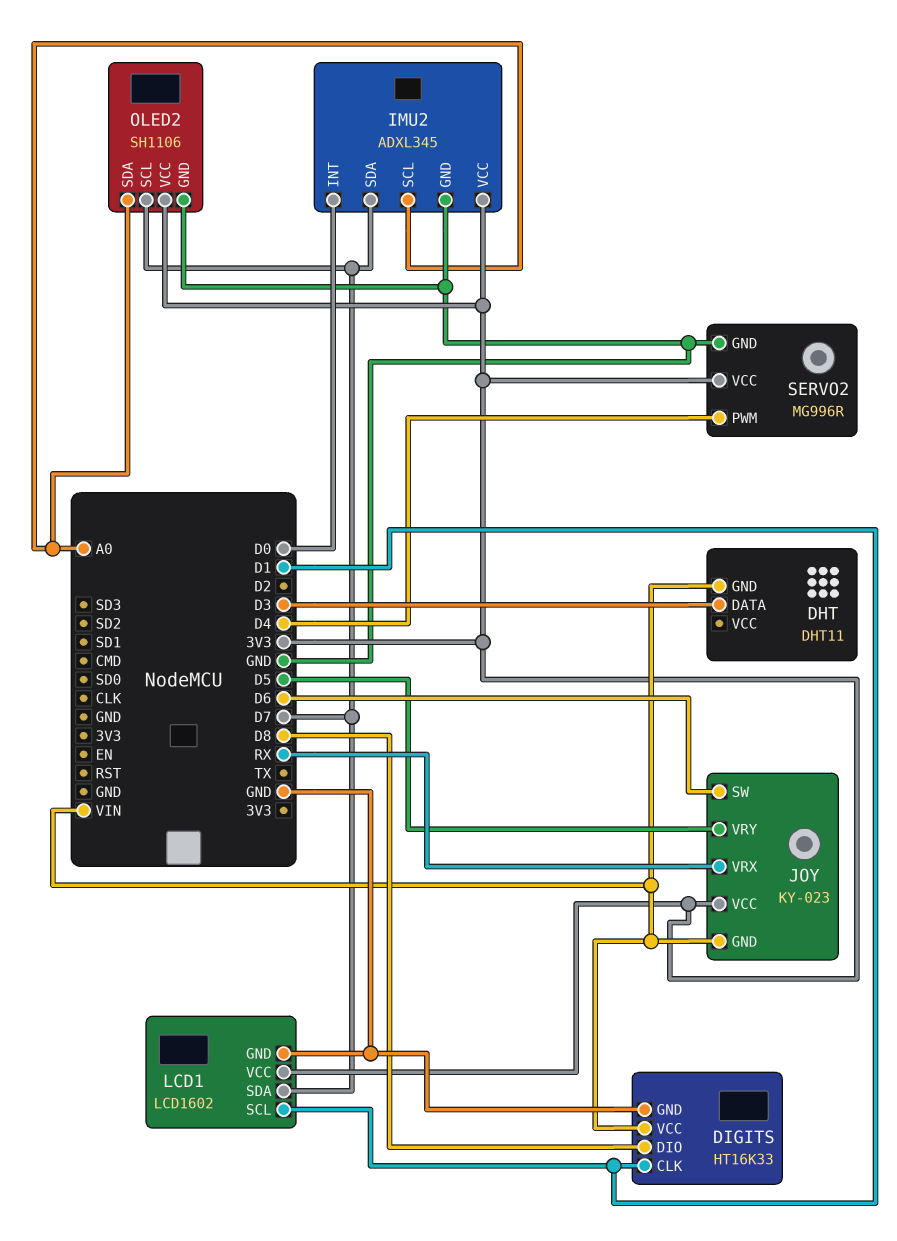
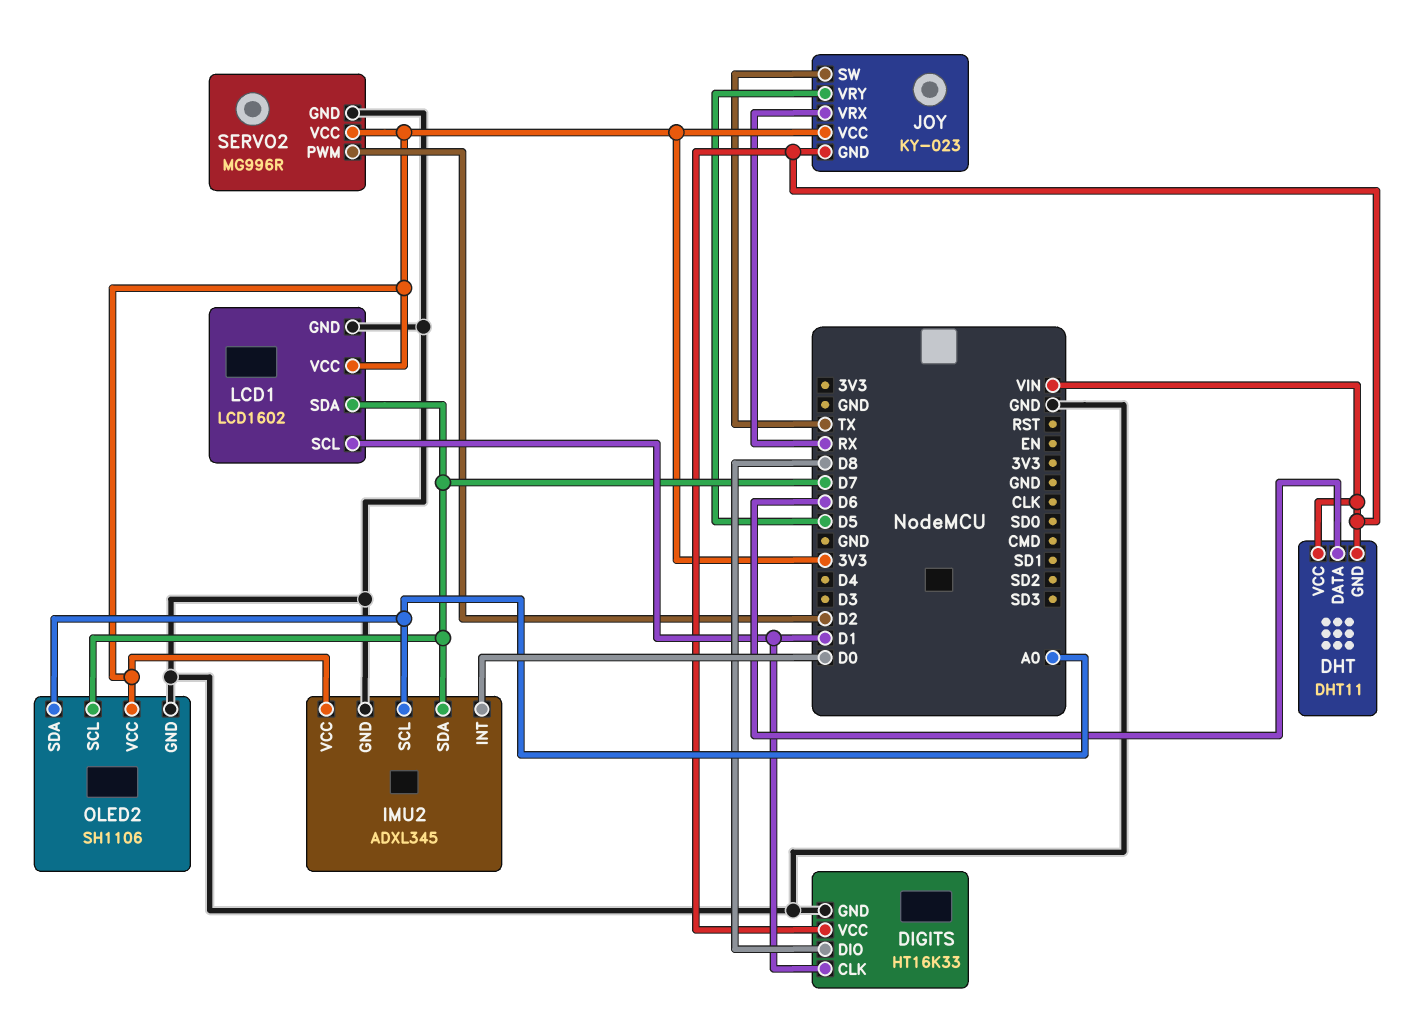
DHT pin DATA: D3 -> D6
DHT pin VCC: none -> VIN
JOY pin SW: D6 -> TX
SERVO2 pin PWM: D4 -> D2

